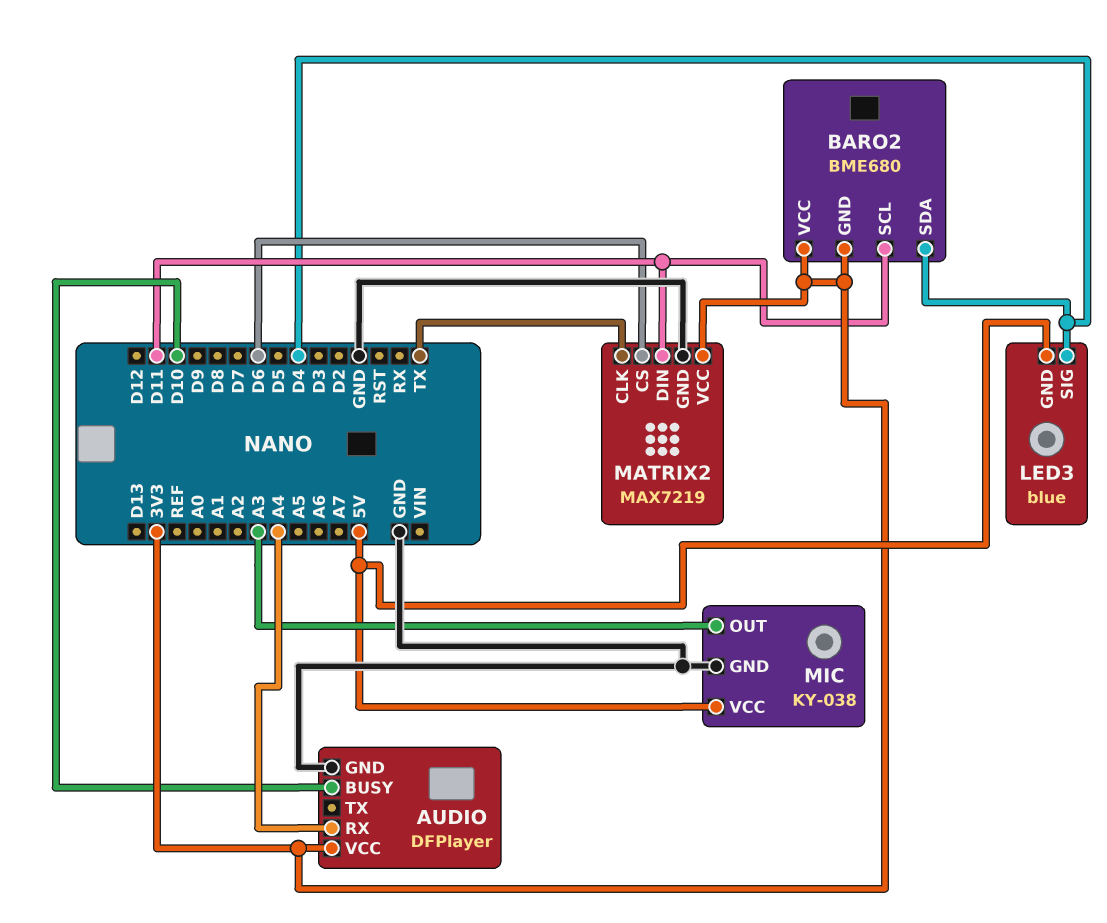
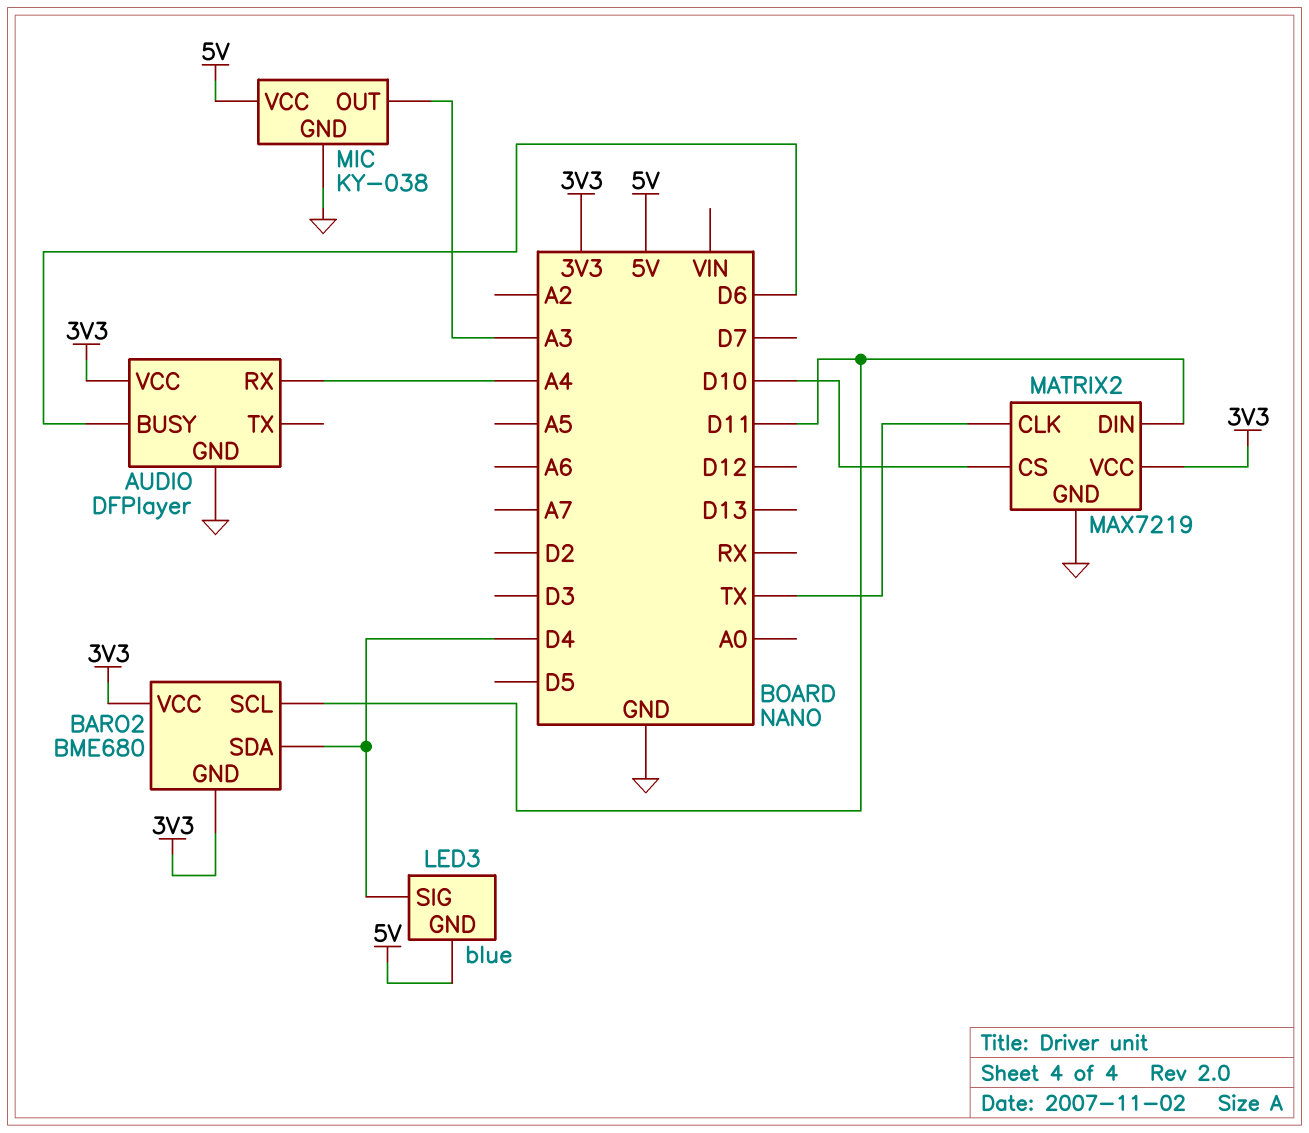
AUDIO pin BUSY: D10 -> D6
MATRIX2 pin CS: D6 -> D10

